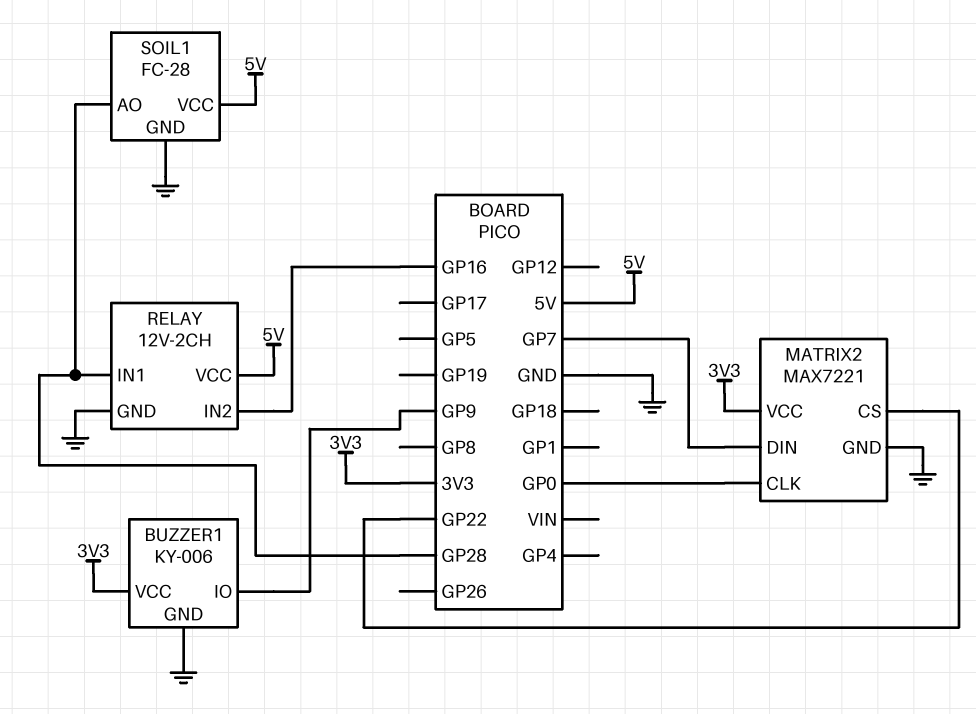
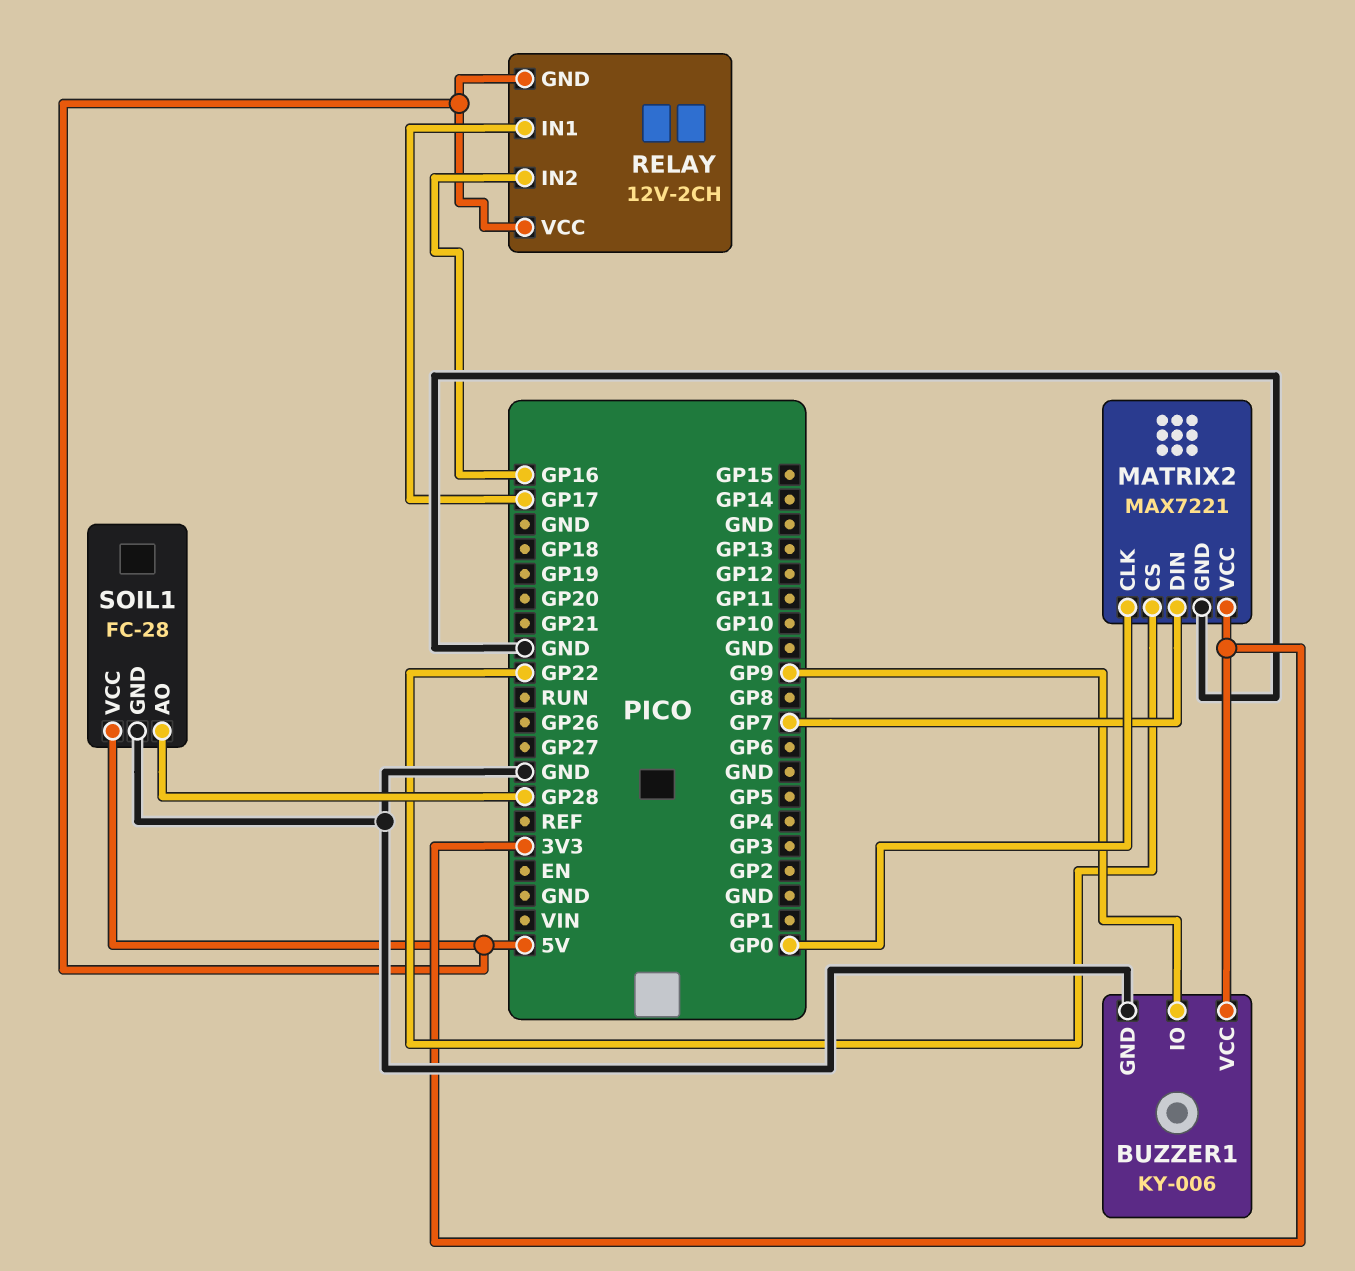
RELAY pin GND: GND -> 5V
RELAY pin IN1: GP28 -> GP17

